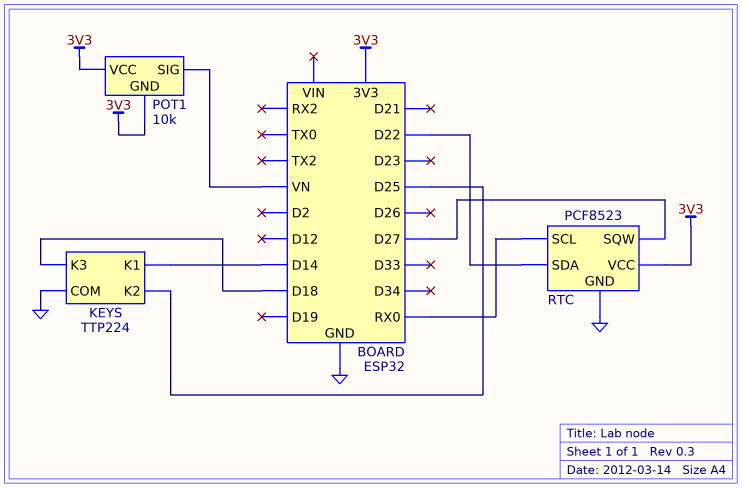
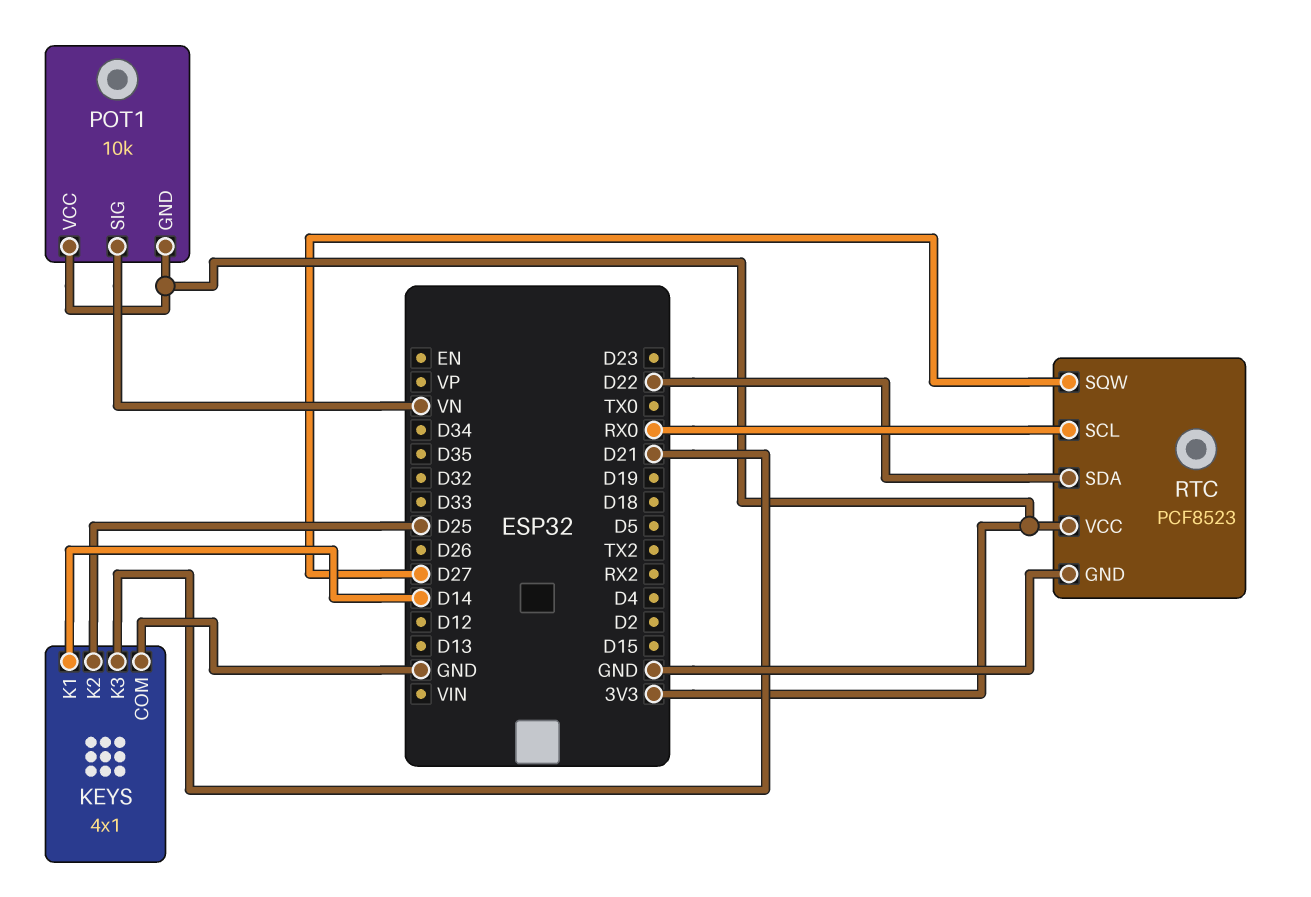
KEYS: TTP224 -> 4x1
KEYS pin K3: D18 -> D21

